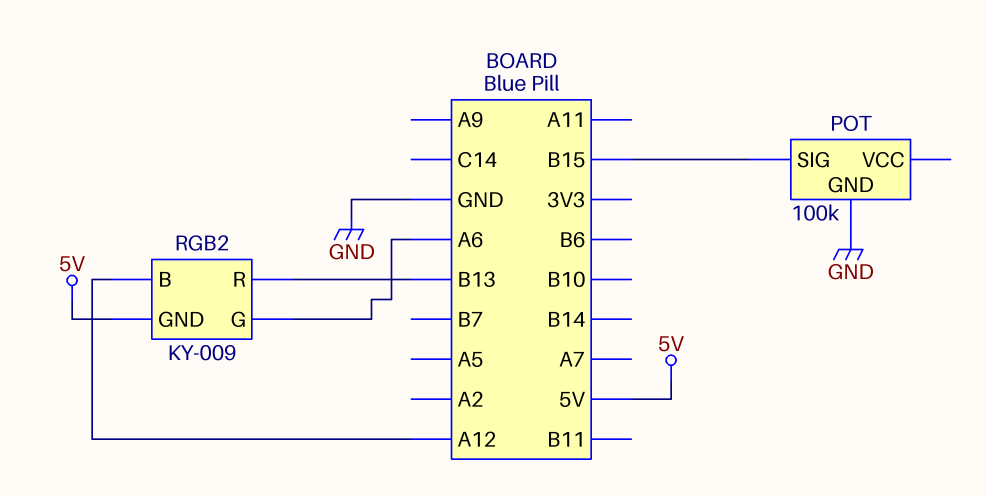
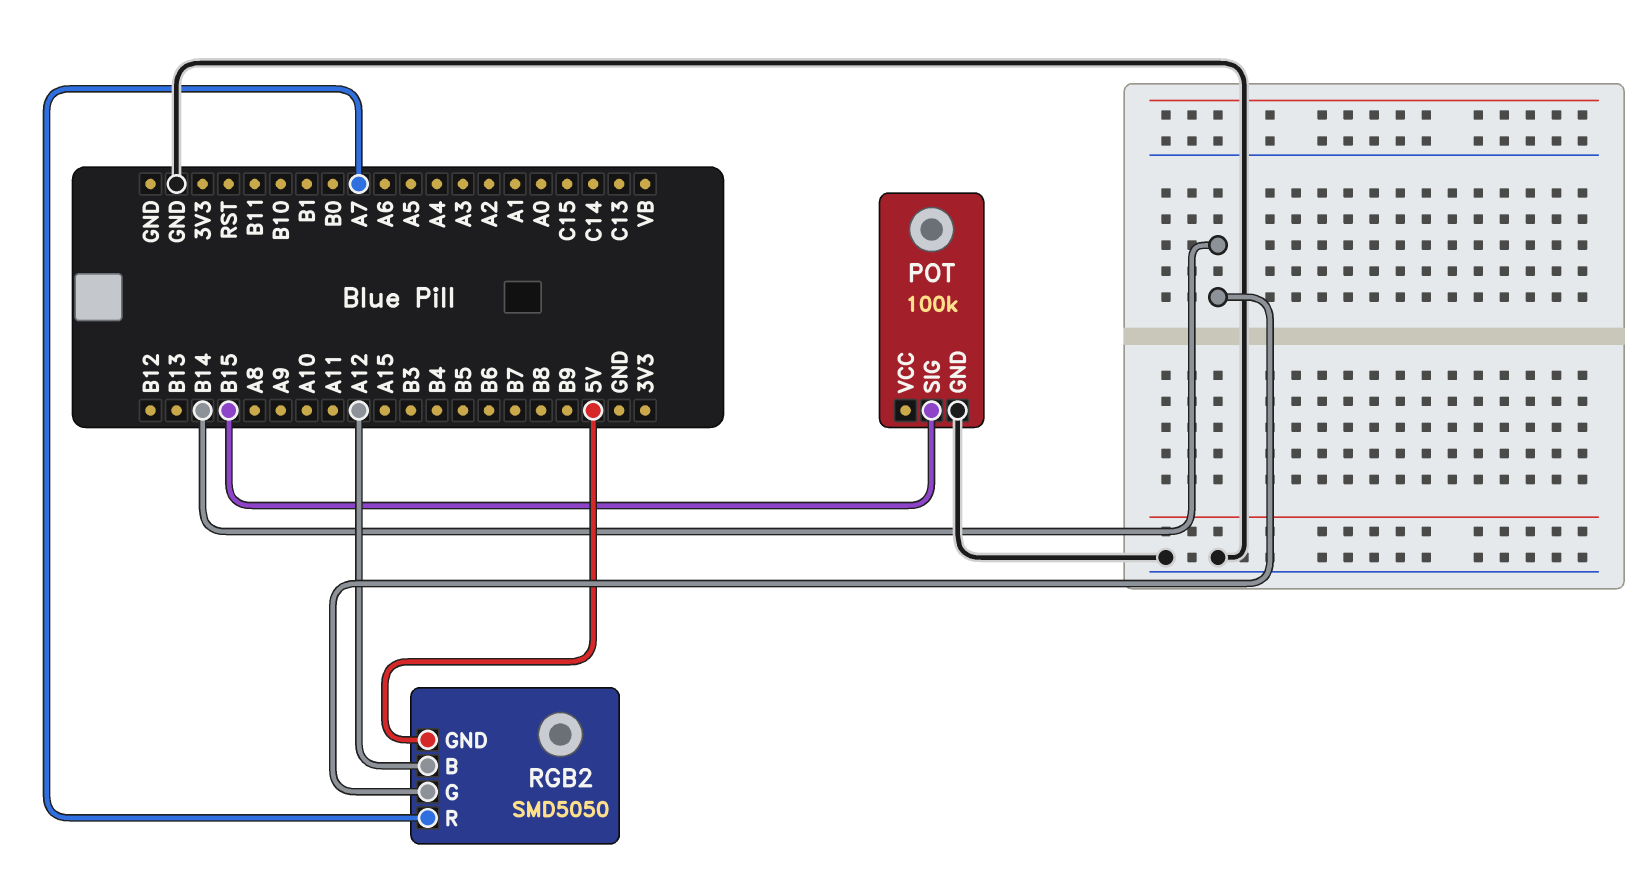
RGB2: KY-009 -> SMD5050
RGB2 pin G: A6 -> B14
RGB2 pin R: B13 -> A7

